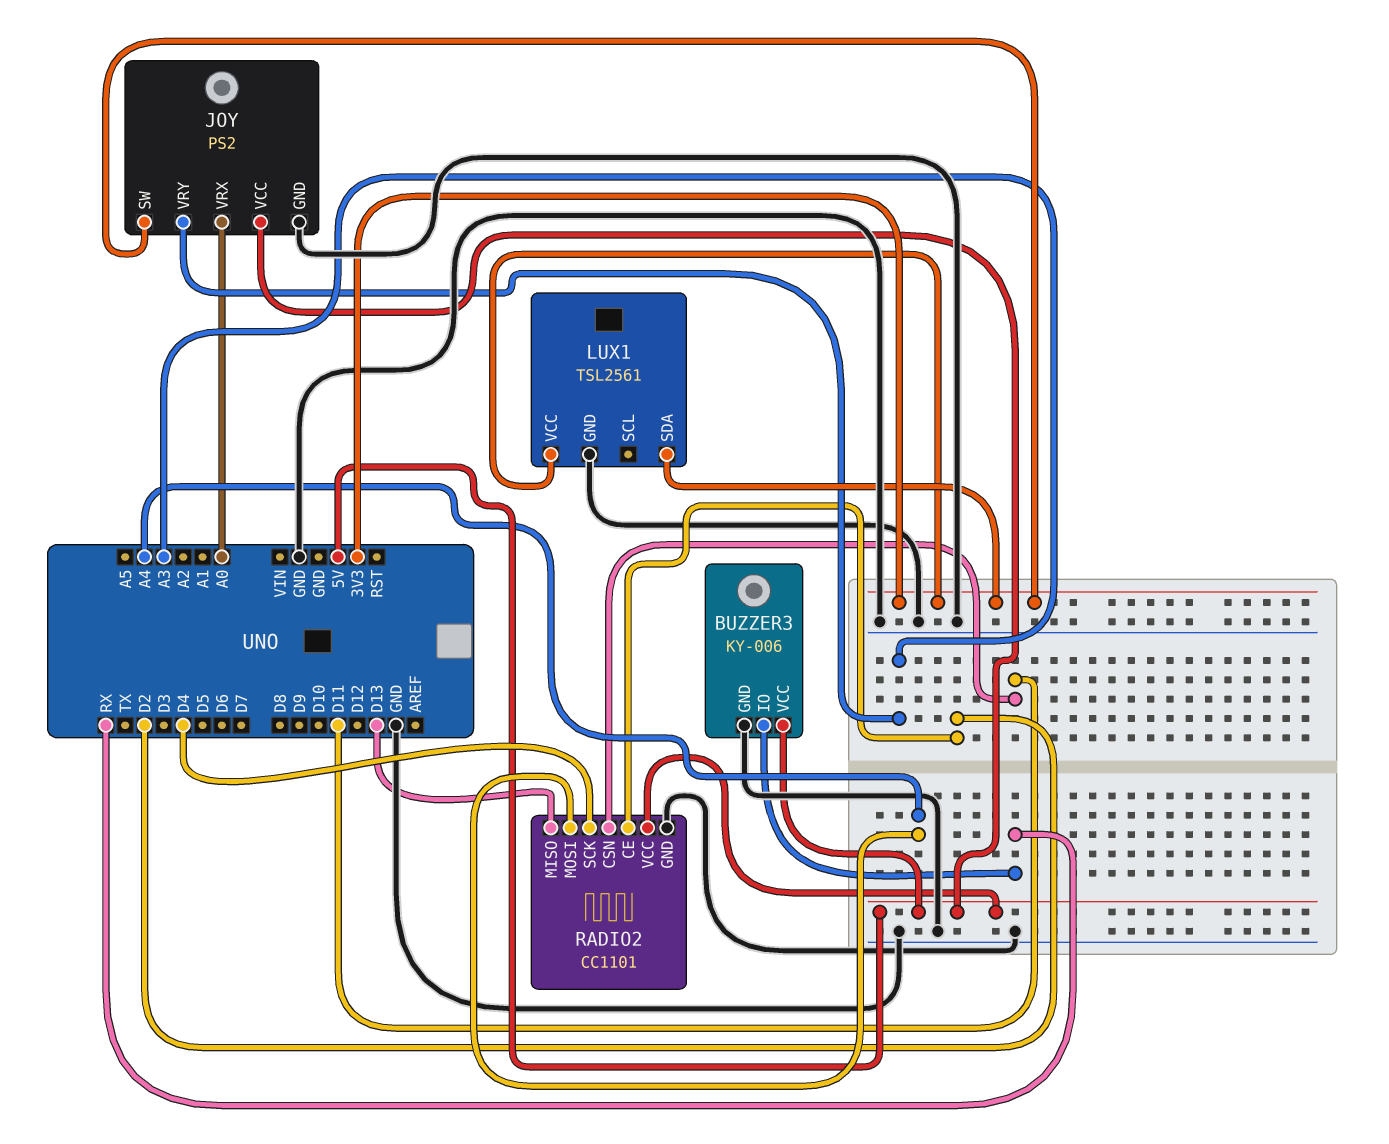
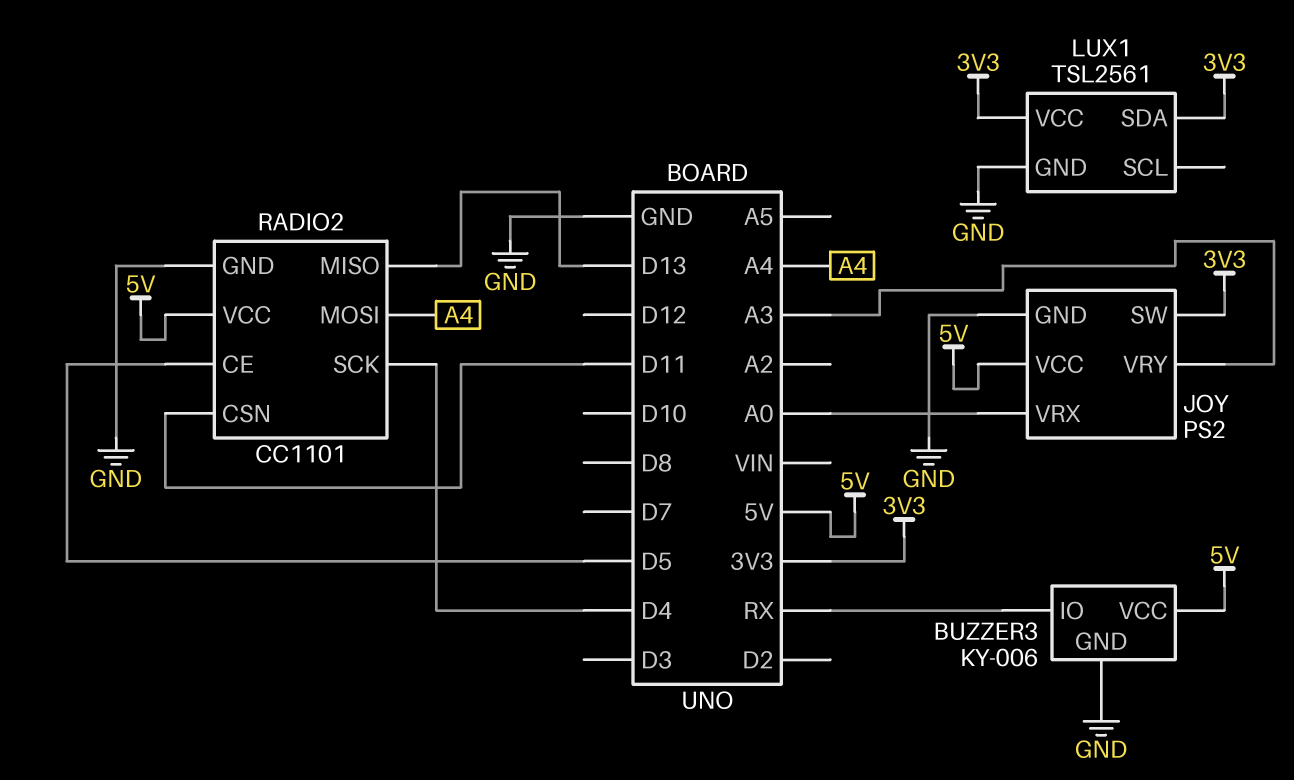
RADIO2 pin CE: D2 -> D5

